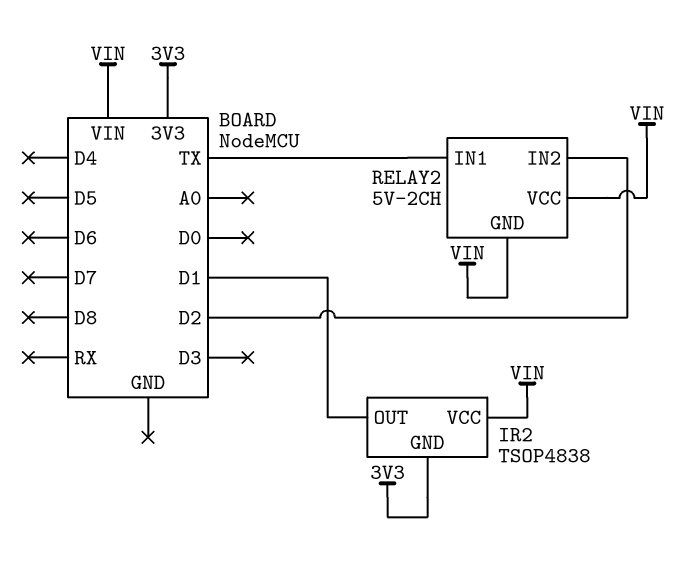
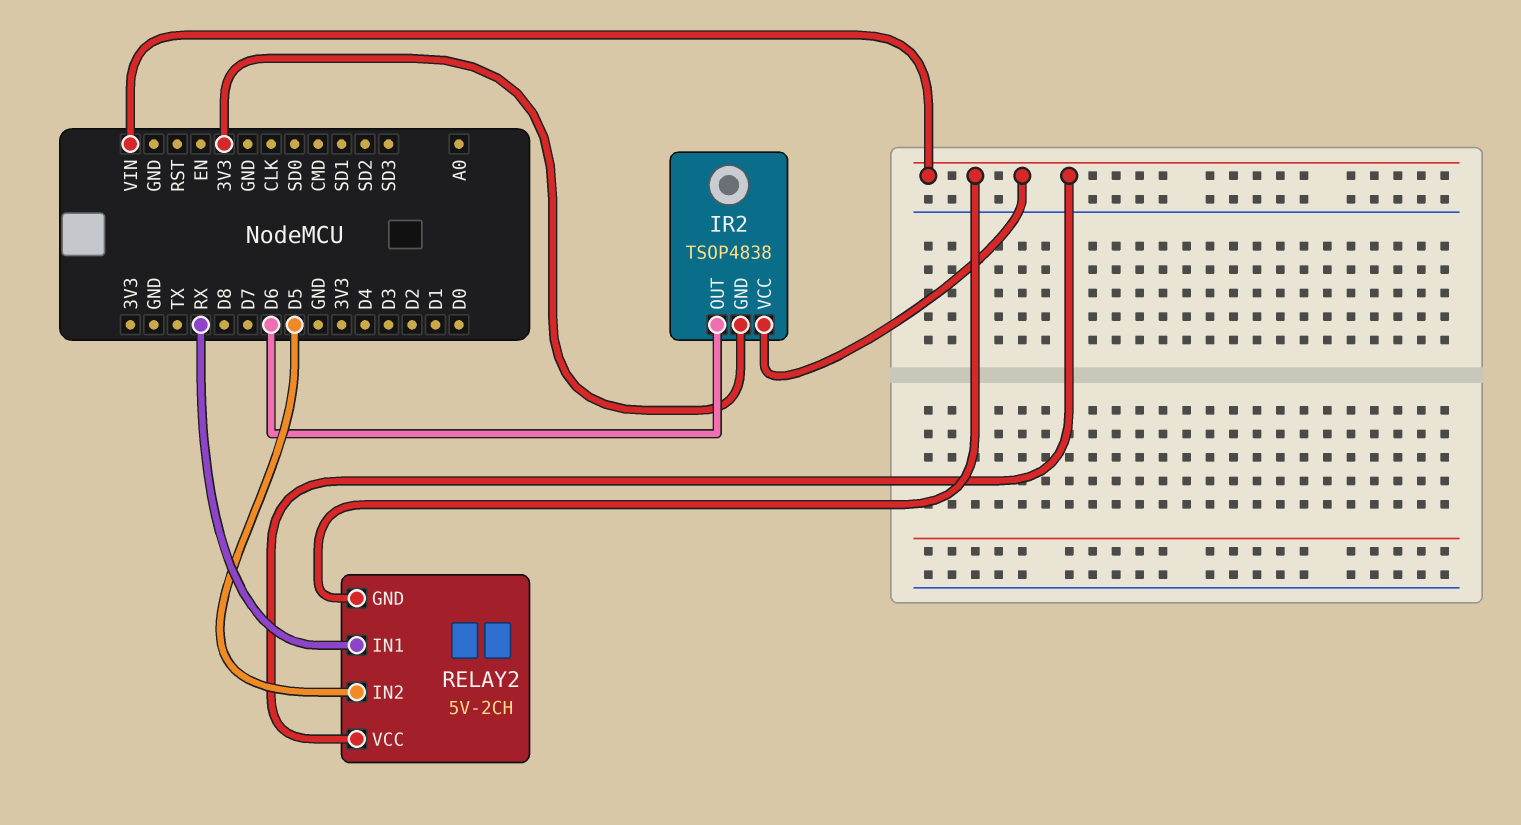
IR2 pin OUT: D1 -> D6
RELAY2 pin IN1: TX -> RX
RELAY2 pin IN2: D2 -> D5

